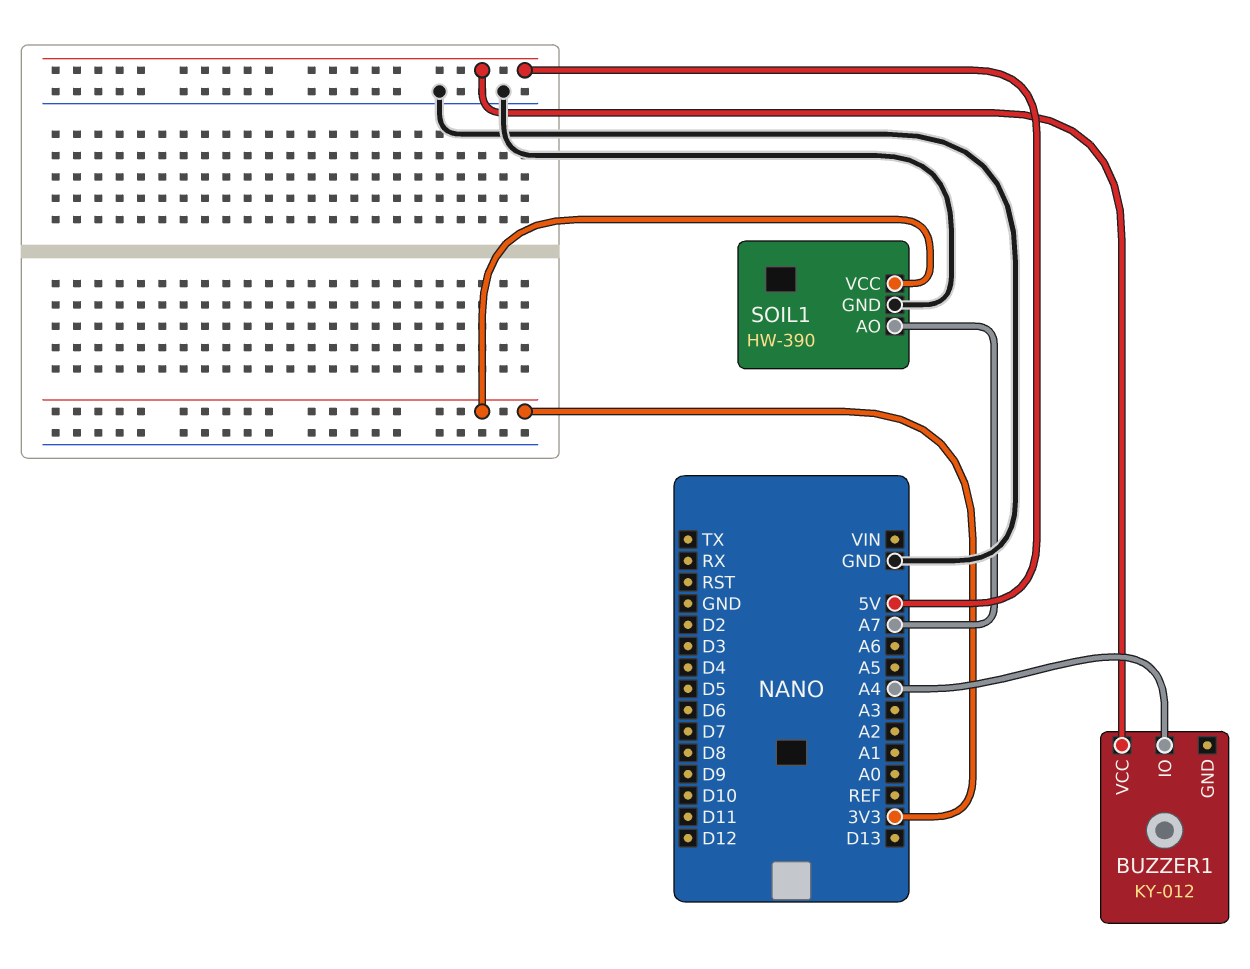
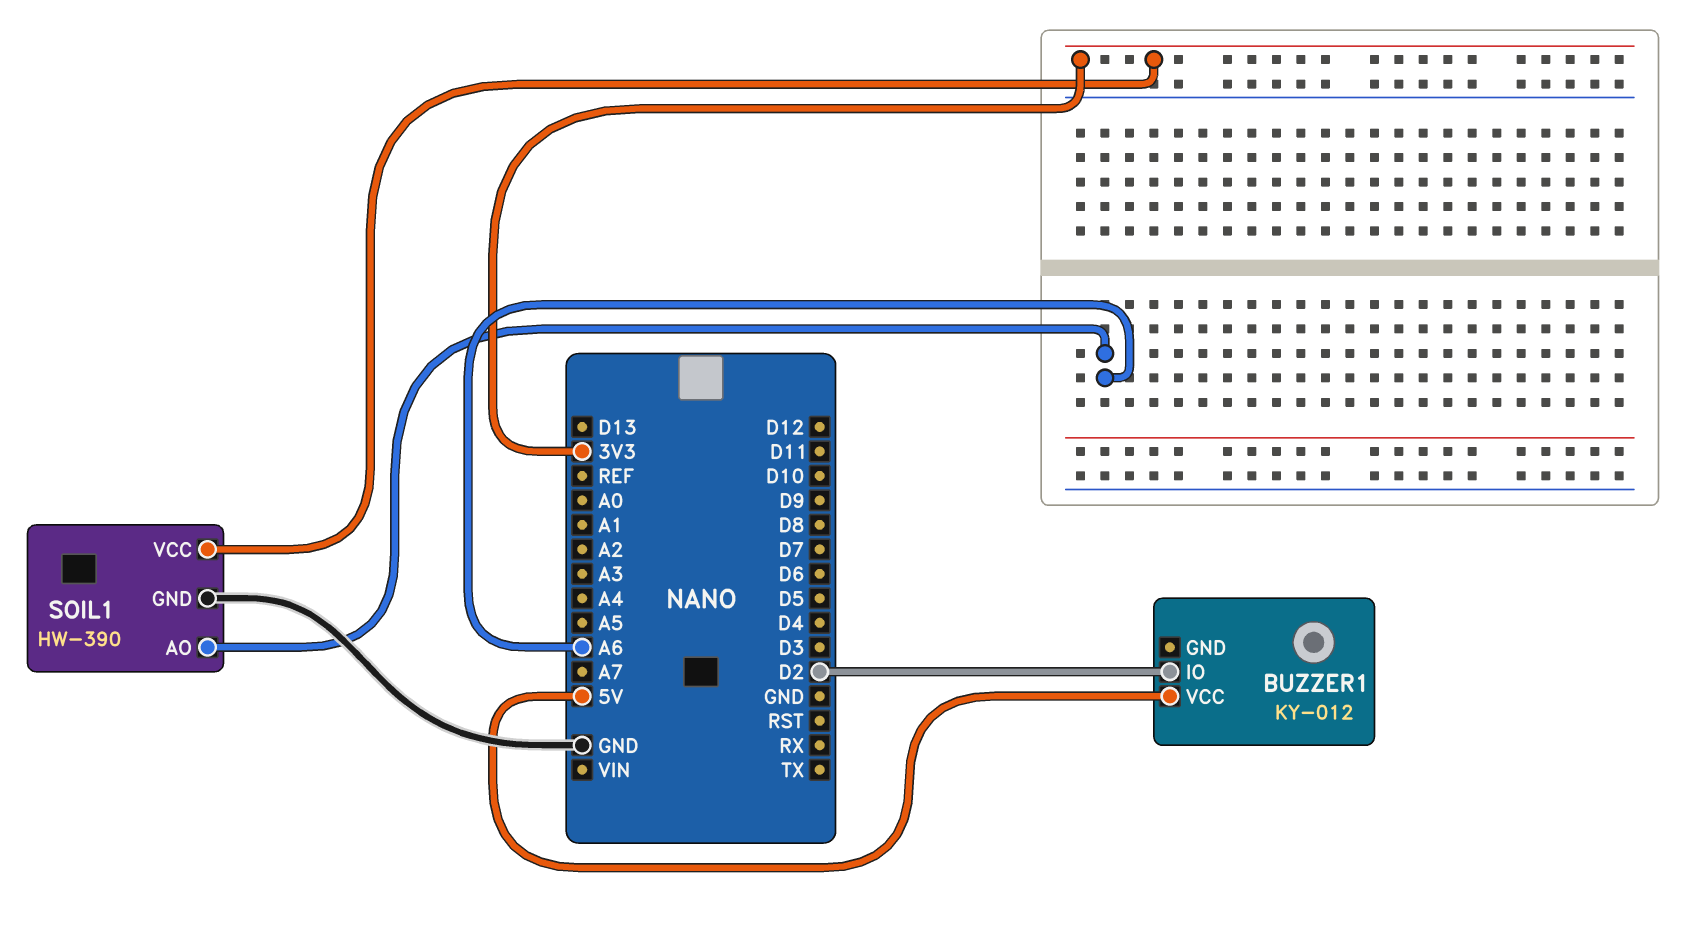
BUZZER1 pin IO: A4 -> D2
SOIL1 pin AO: A7 -> A6

